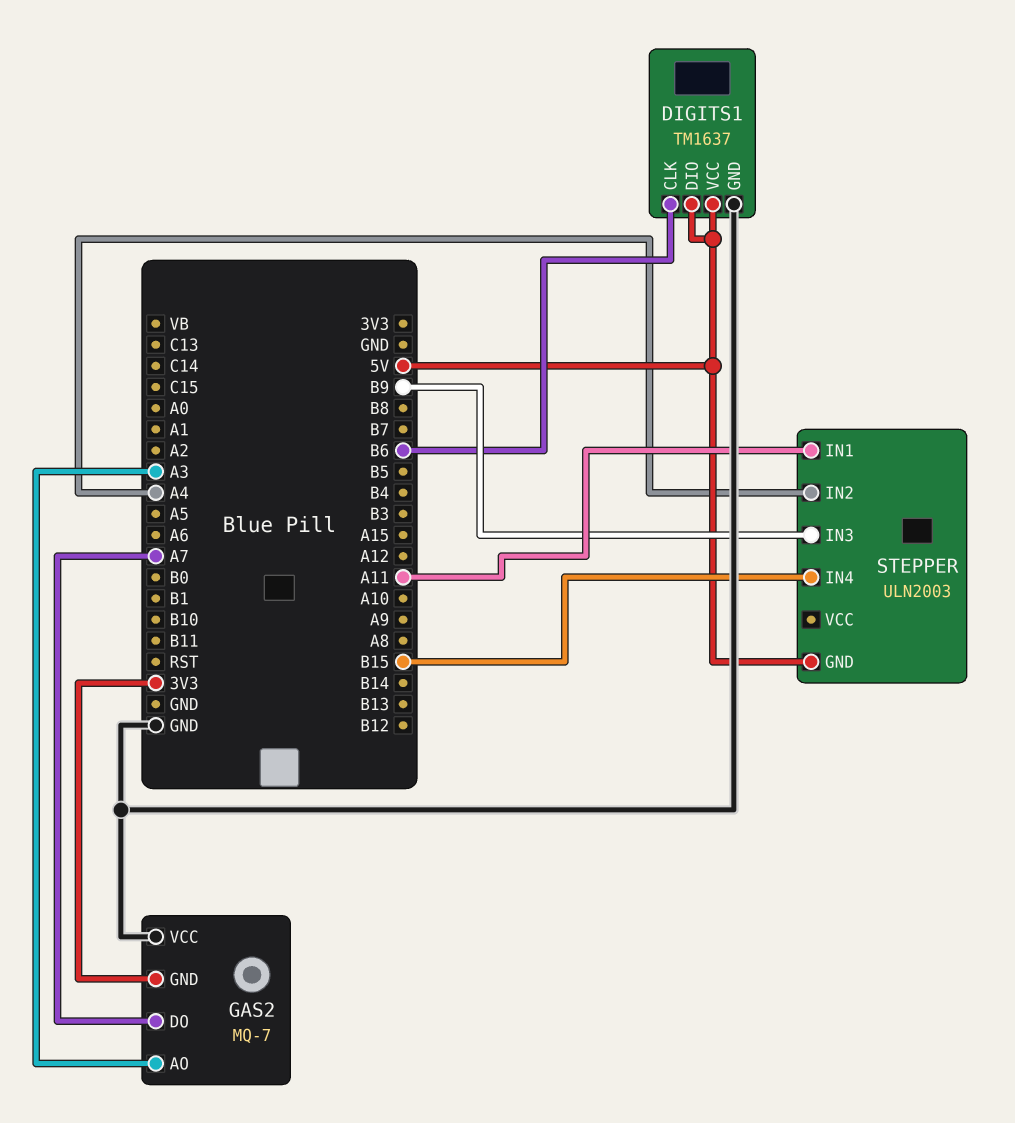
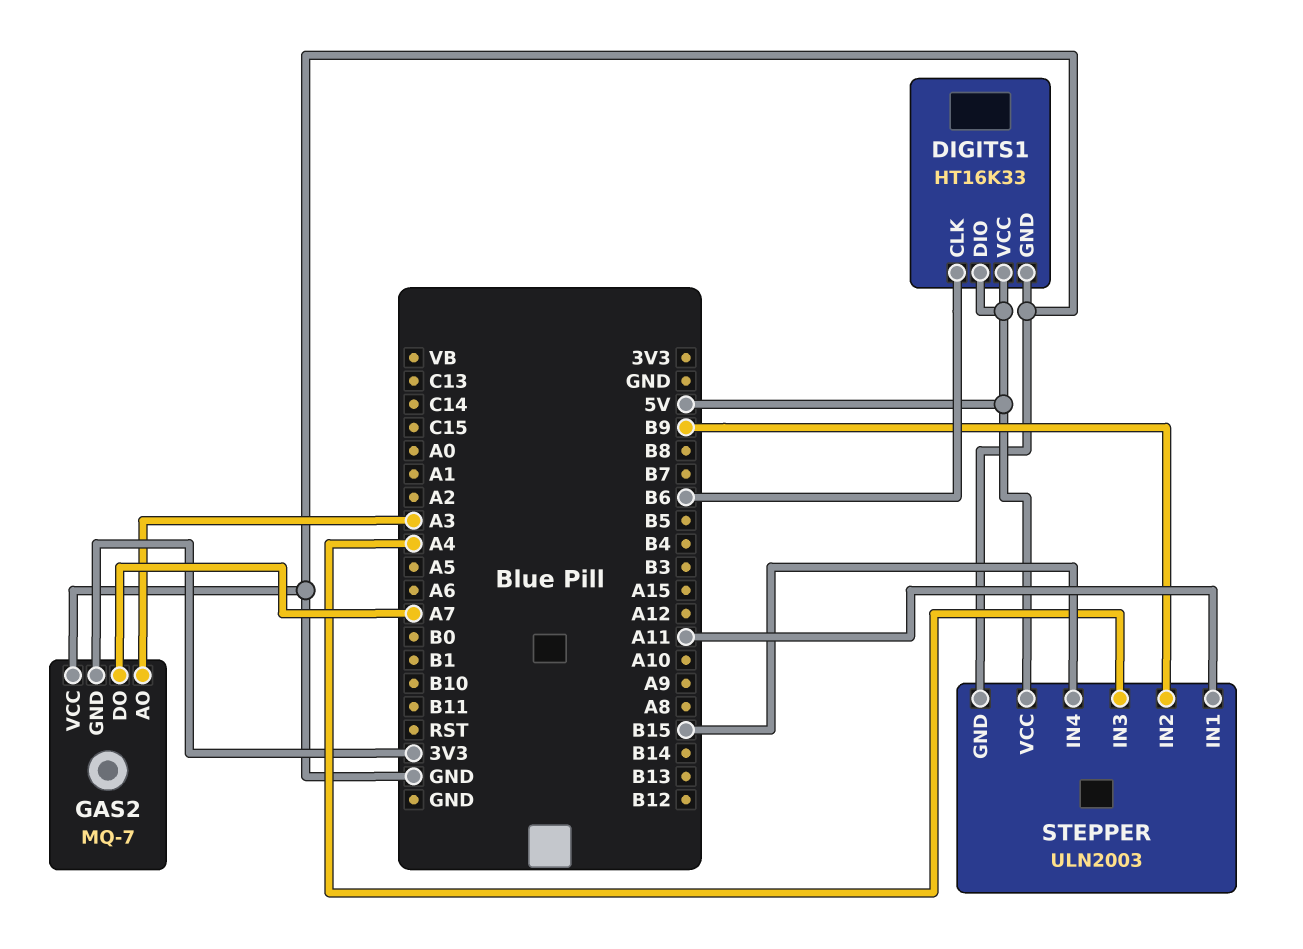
DIGITS1: TM1637 -> HT16K33
STEPPER pin GND: 5V -> GND
STEPPER pin IN2: A4 -> B9
STEPPER pin IN3: B9 -> A4
STEPPER pin VCC: none -> 5V

